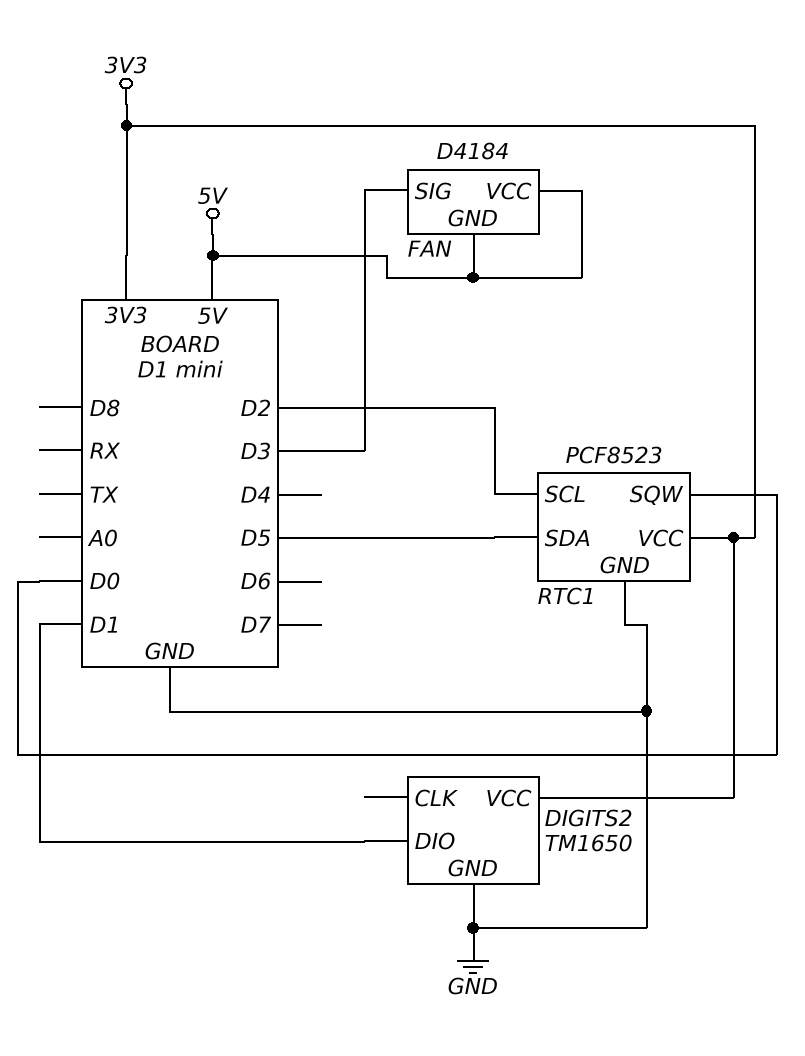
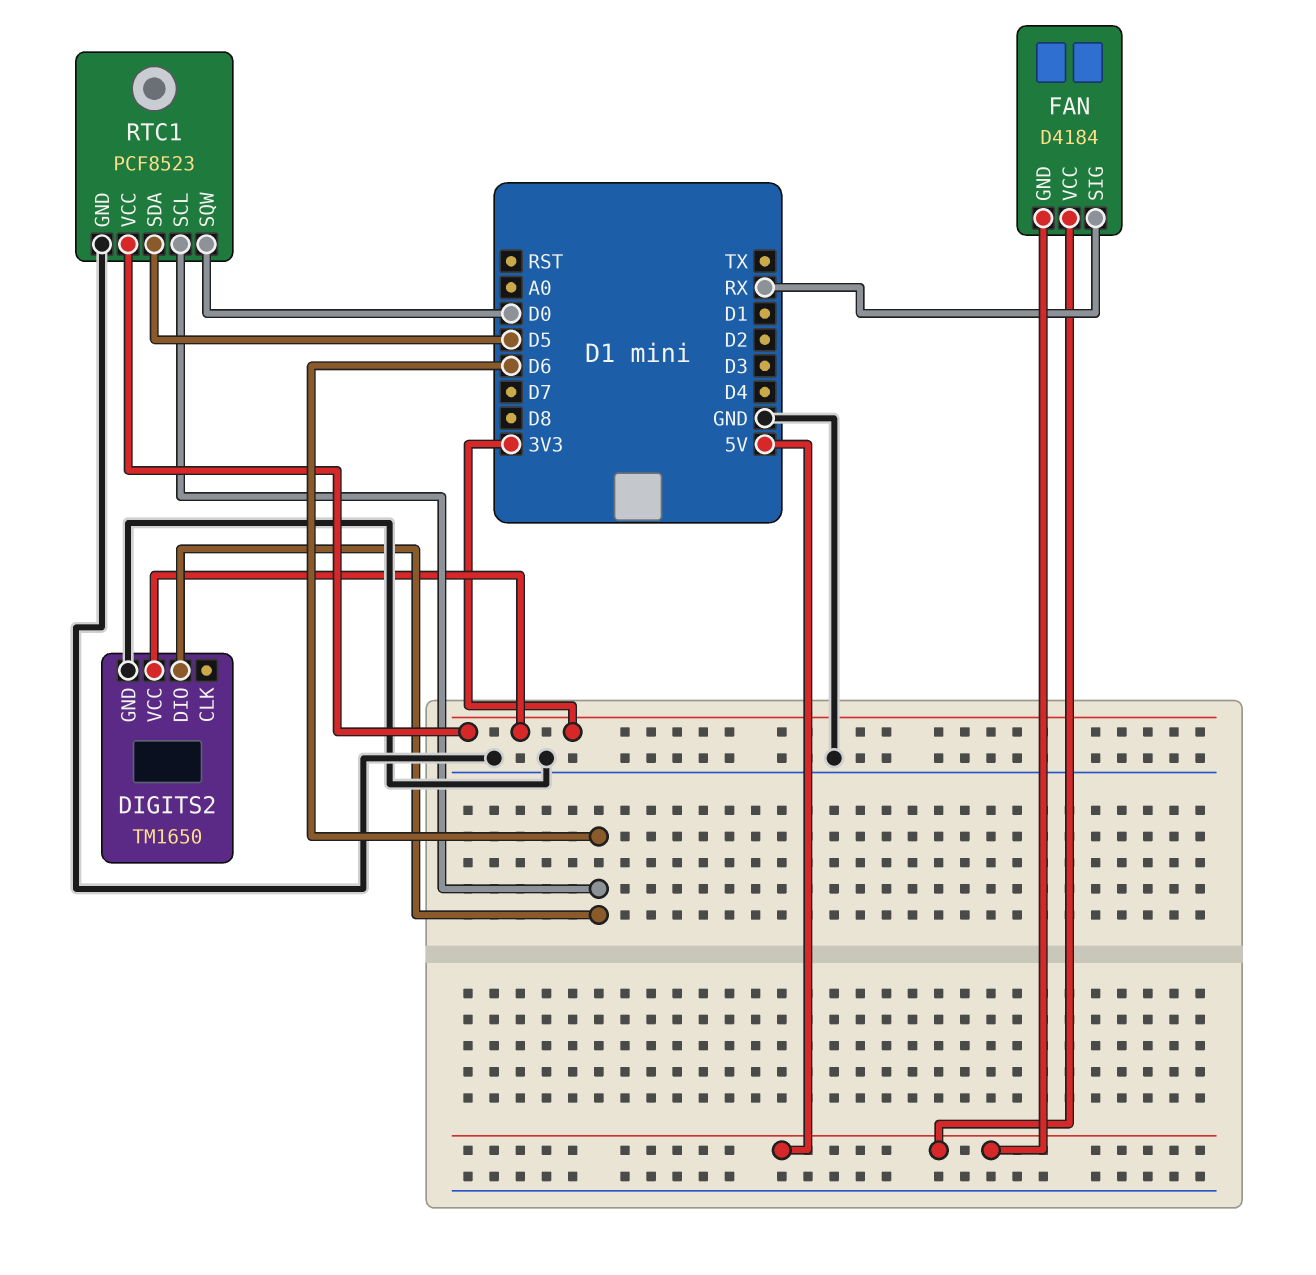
DIGITS2 pin DIO: D1 -> D6
FAN pin SIG: D3 -> RX
RTC1 pin SCL: D2 -> D6

